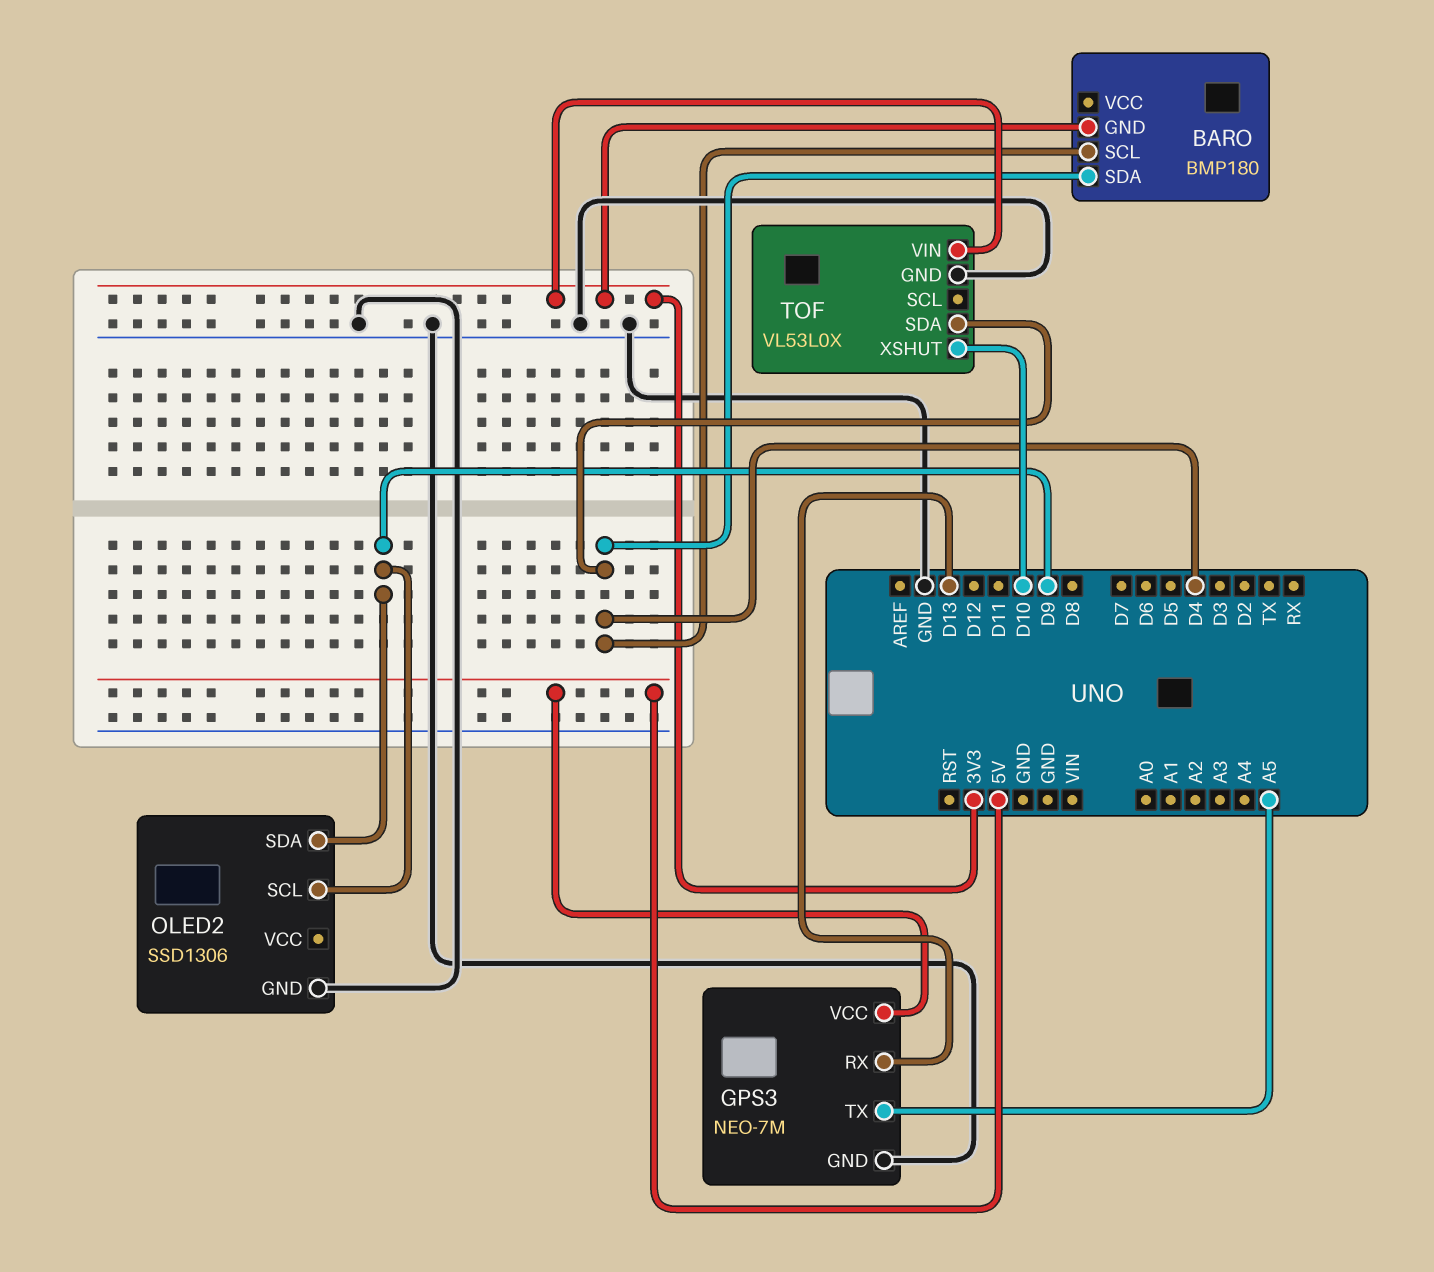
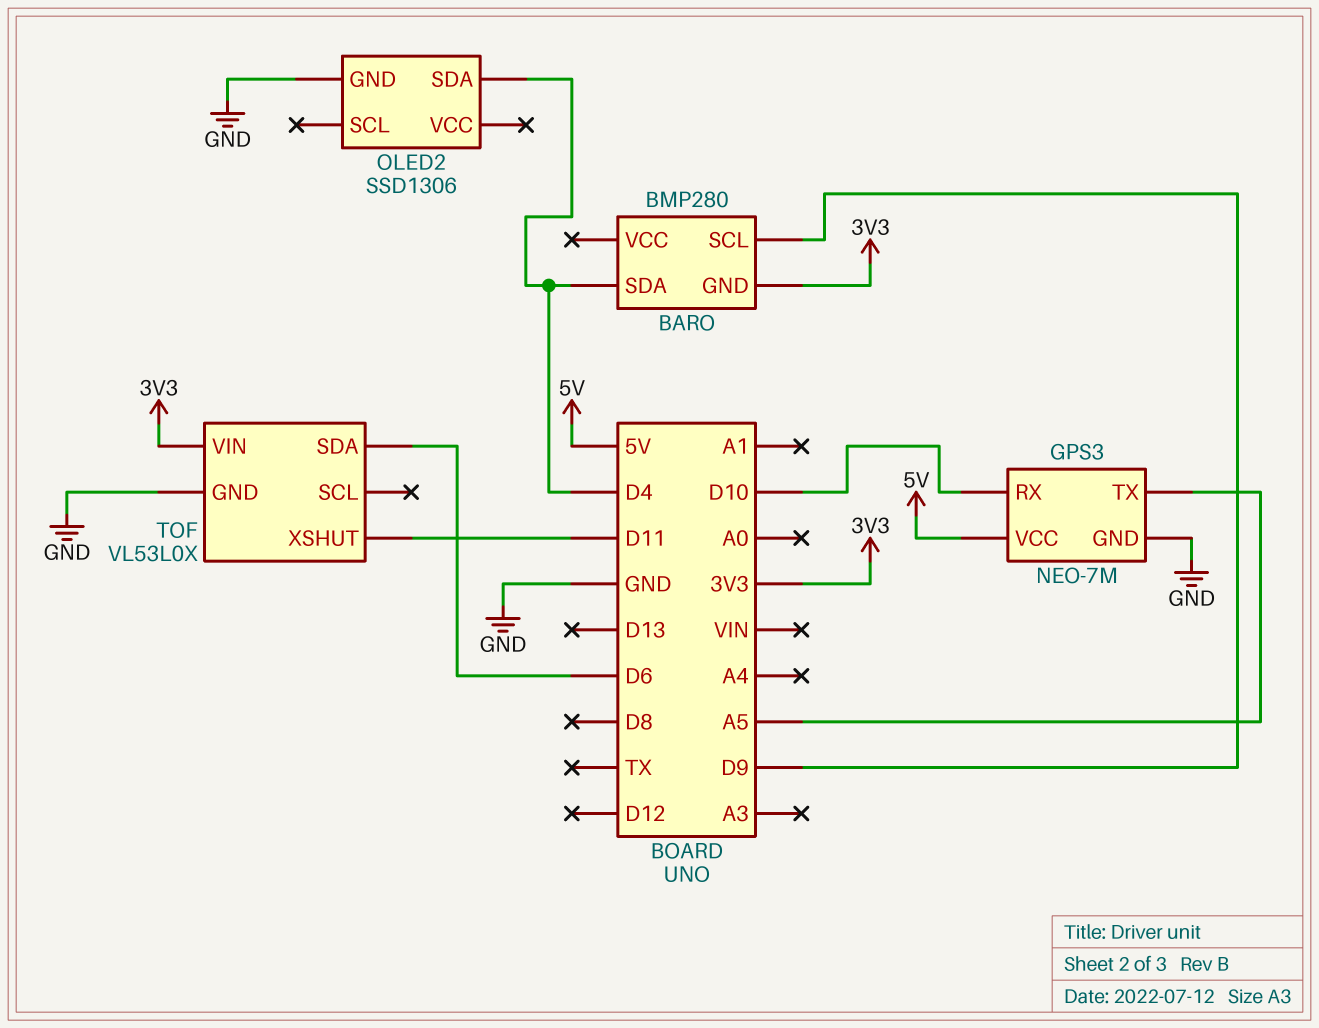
BARO: BMP180 -> BMP280
BARO pin SCL: D4 -> D9
GPS3 pin RX: D13 -> D10
OLED2 pin SCL: D9 -> none
OLED2 pin SDA: D9 -> D4
TOF pin SDA: D4 -> D6
TOF pin XSHUT: D10 -> D11

